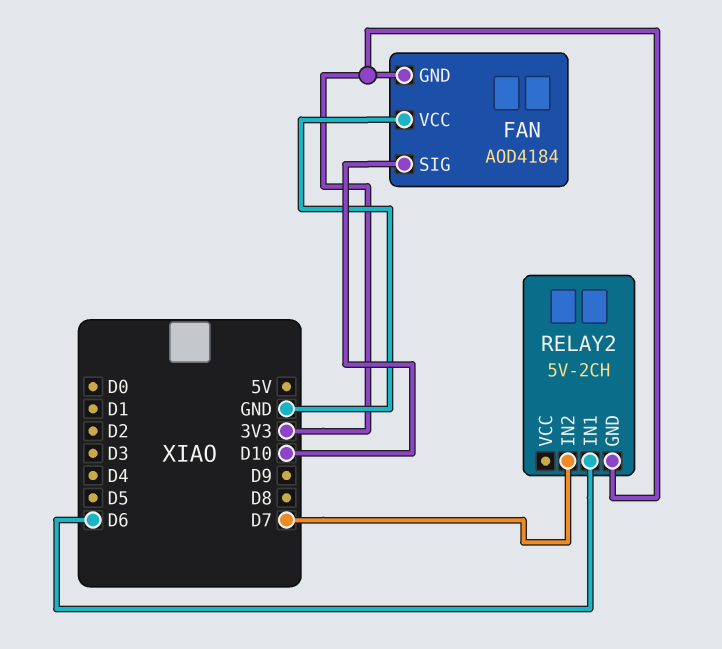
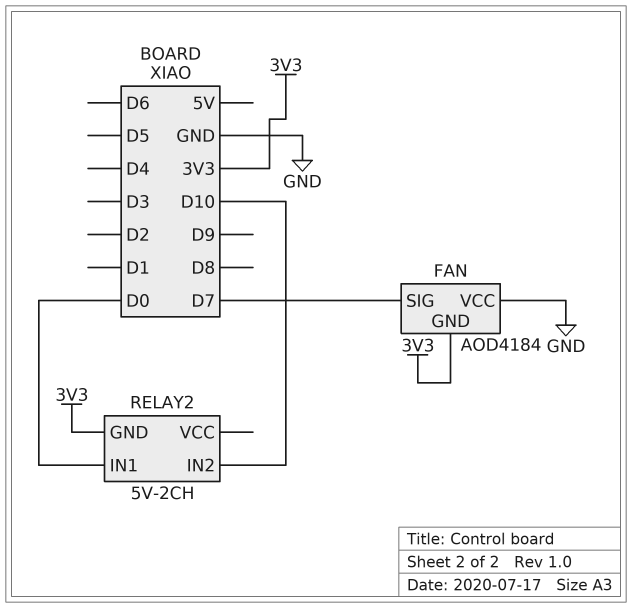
FAN pin SIG: D10 -> D7
RELAY2 pin IN1: D6 -> D0
RELAY2 pin IN2: D7 -> D10

